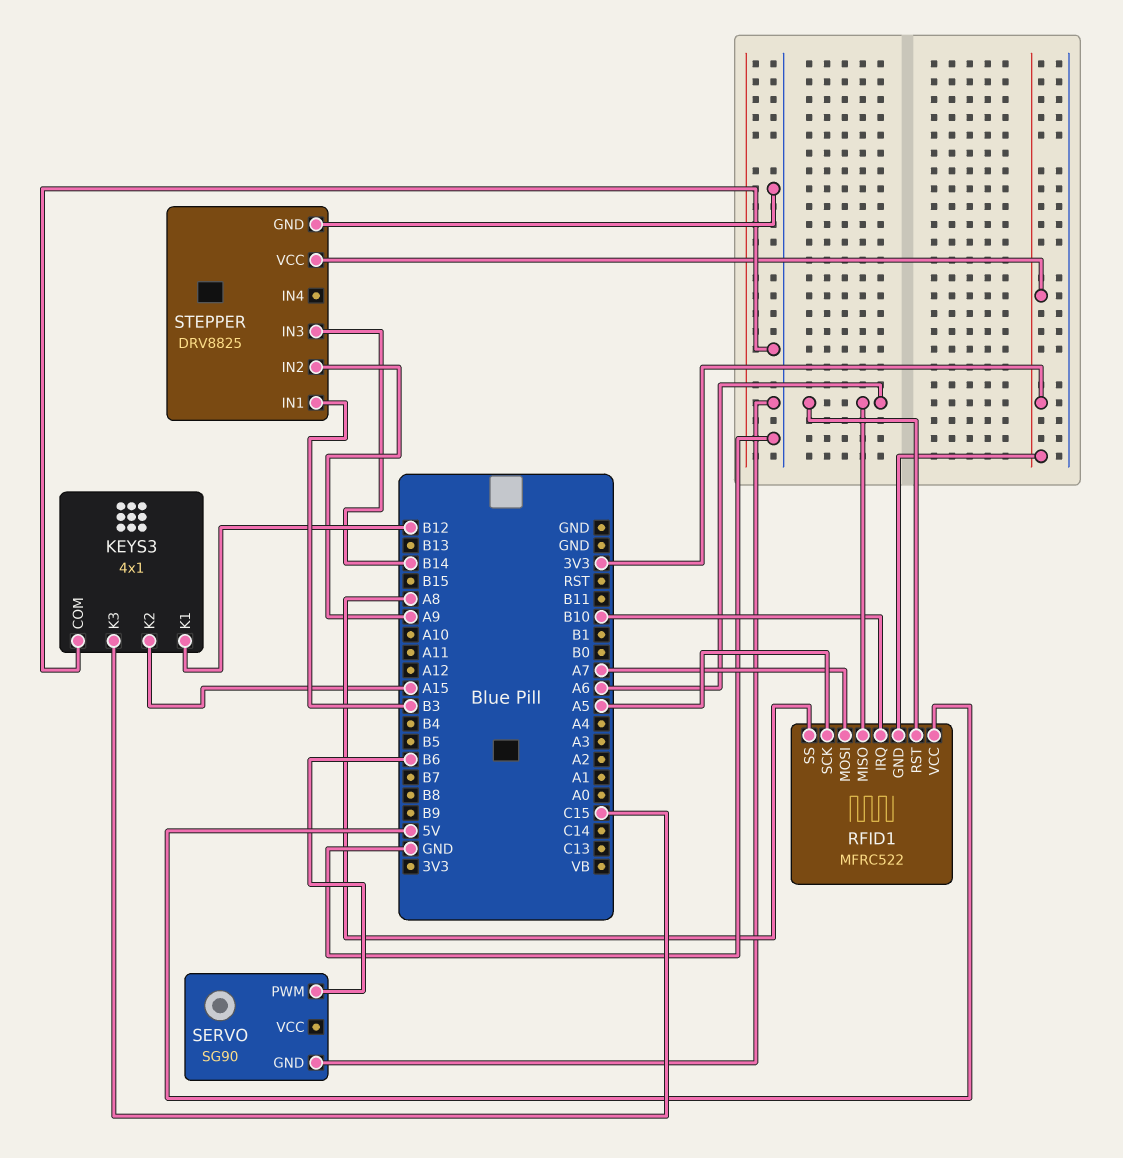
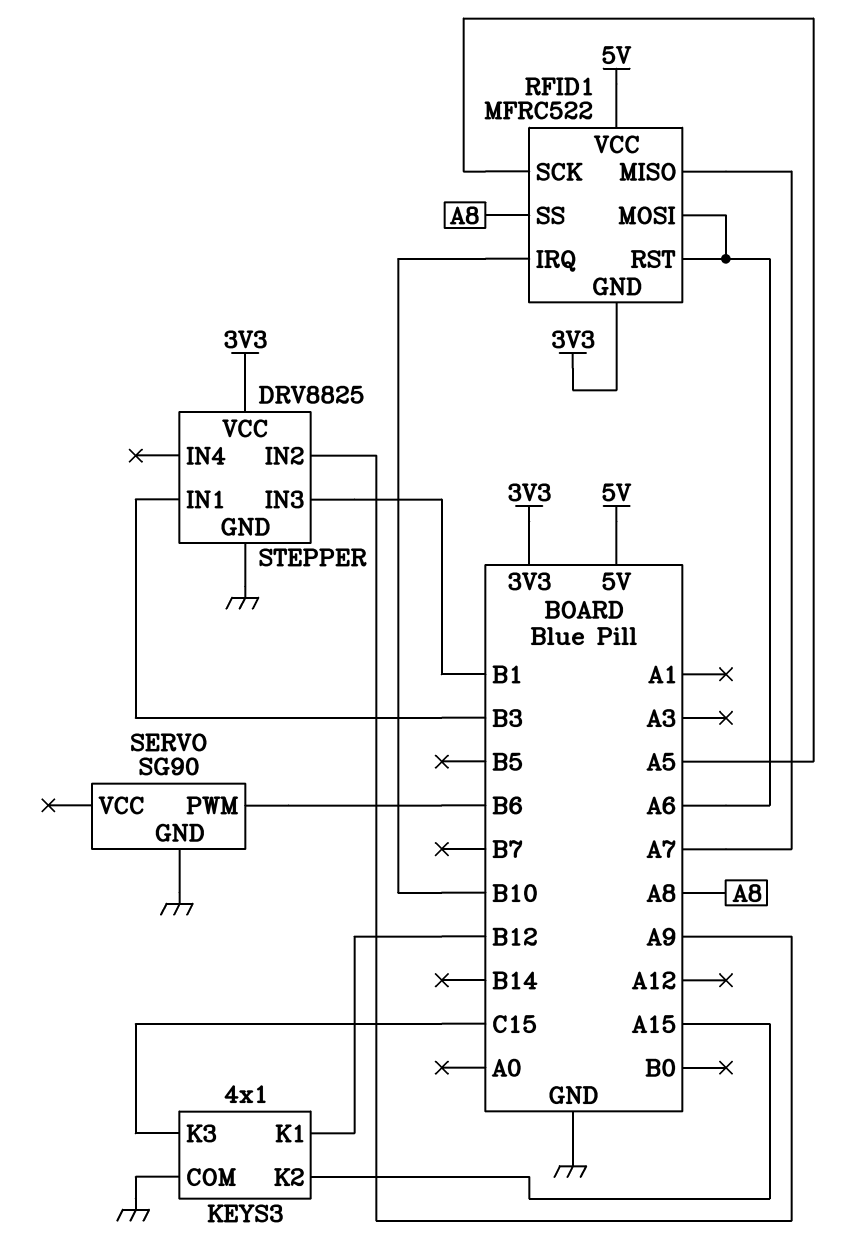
RFID1 pin MISO: A6 -> A7
RFID1 pin MOSI: A7 -> A6
STEPPER pin IN3: B14 -> B1

